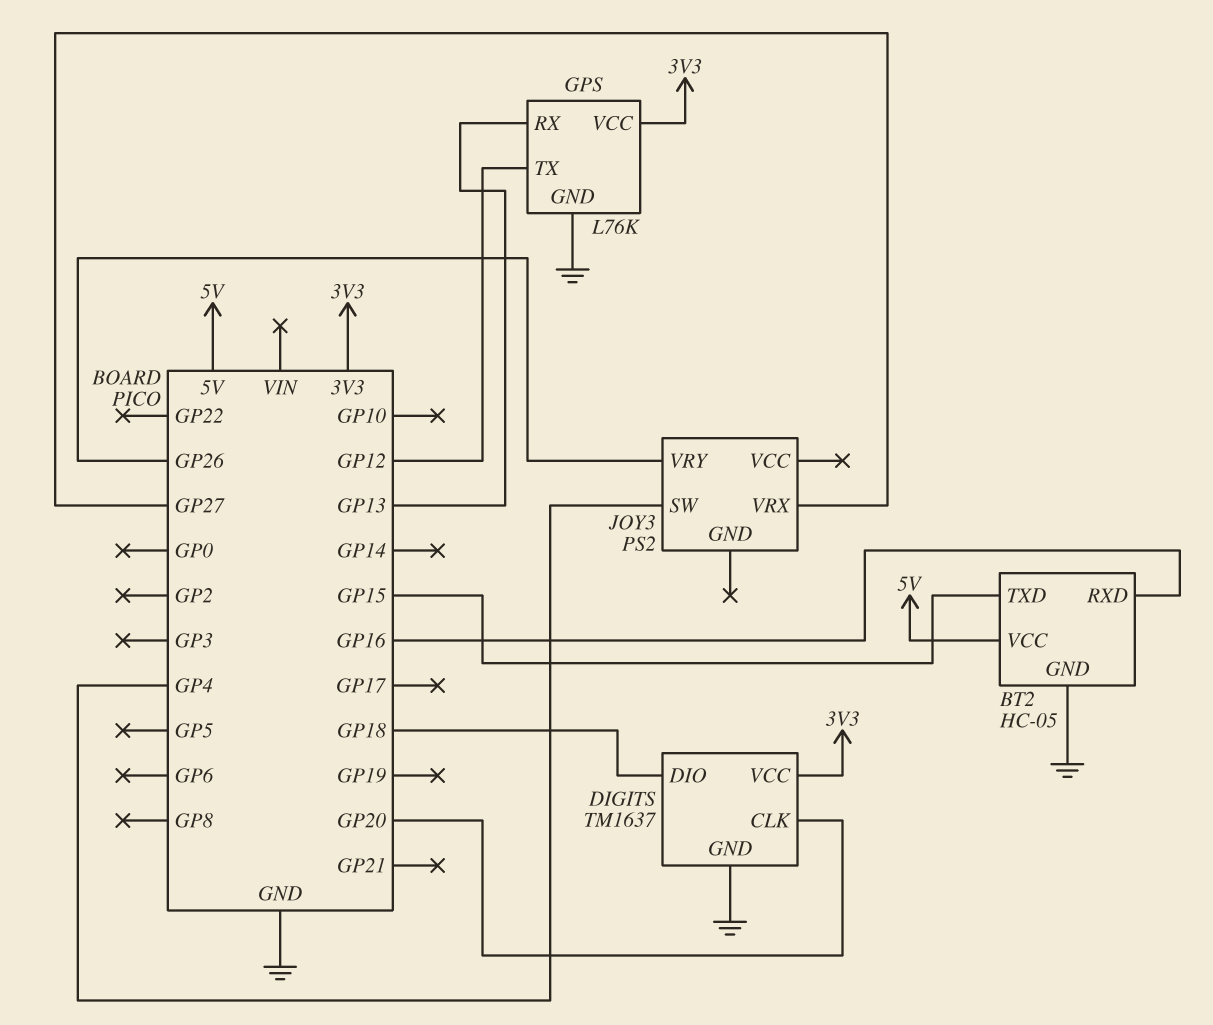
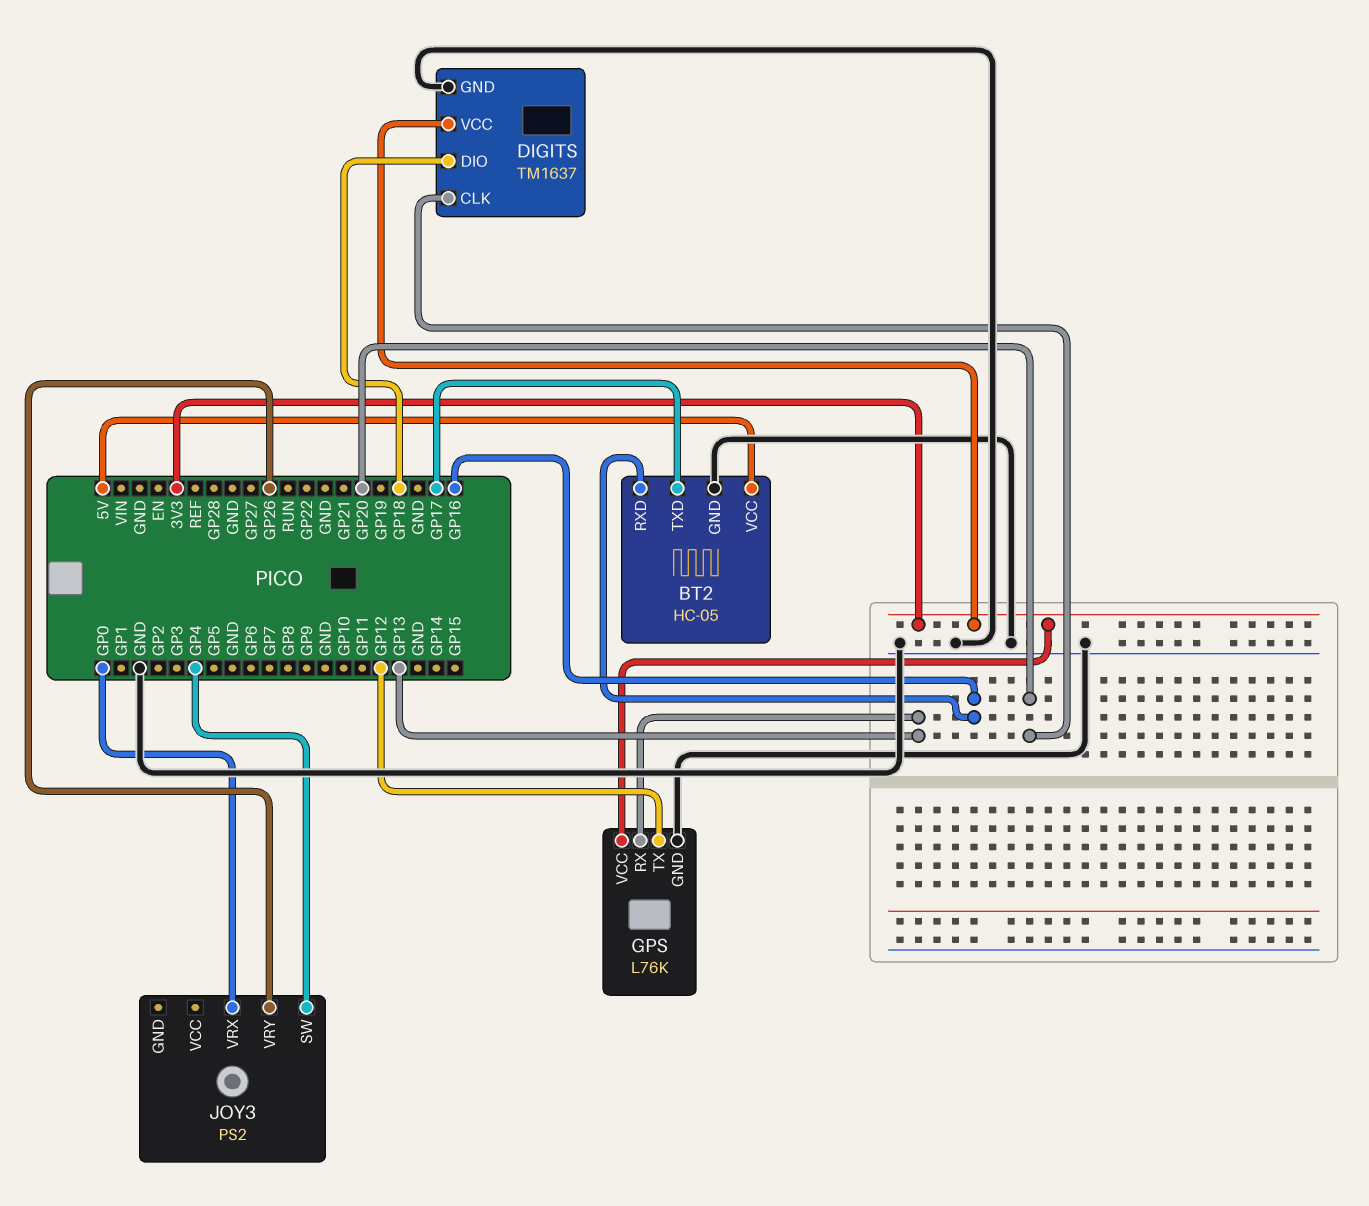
BT2 pin TXD: GP15 -> GP17
JOY3 pin VRX: GP27 -> GP0

